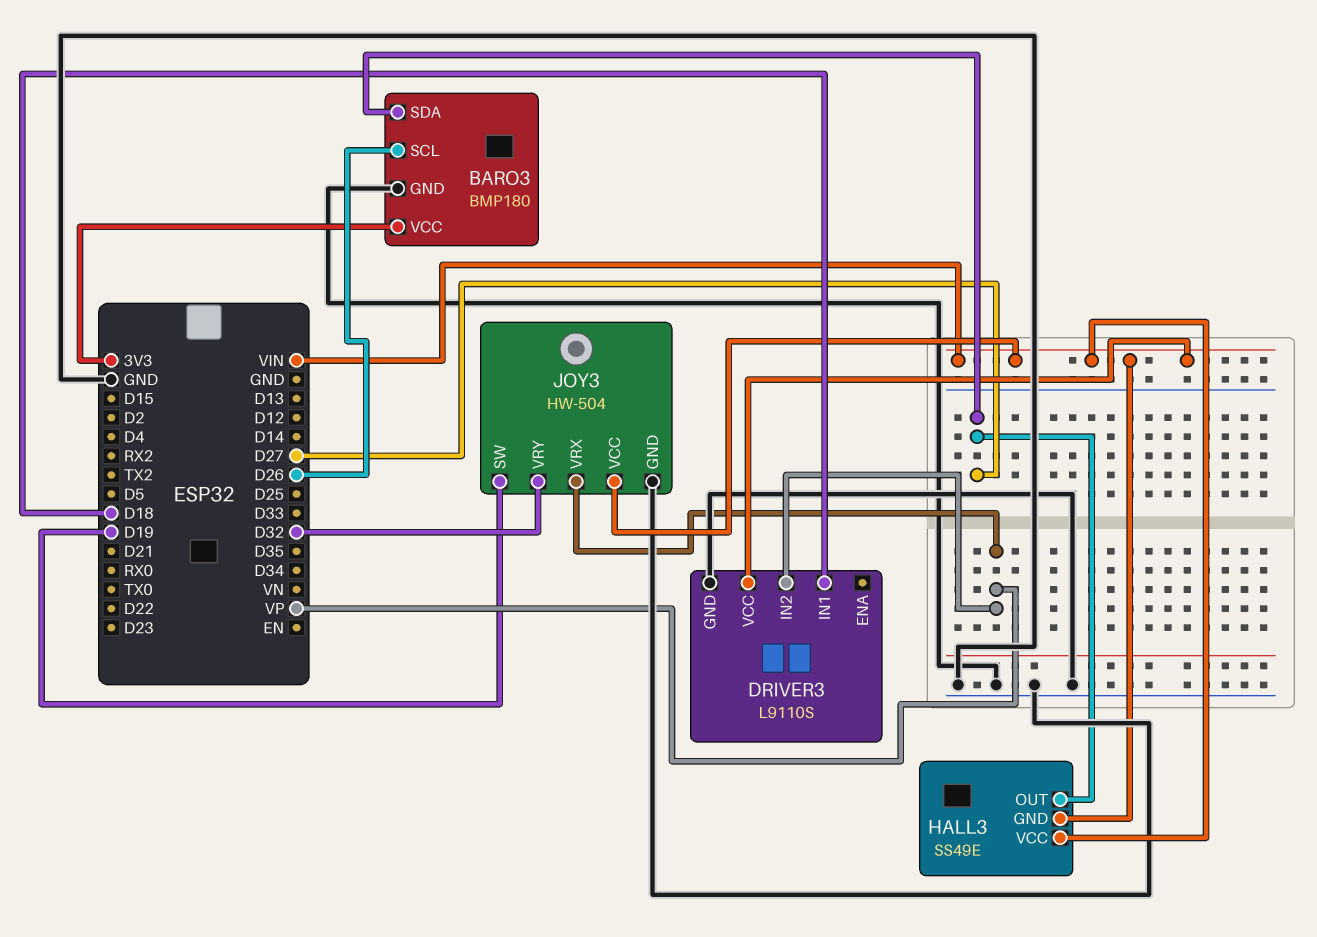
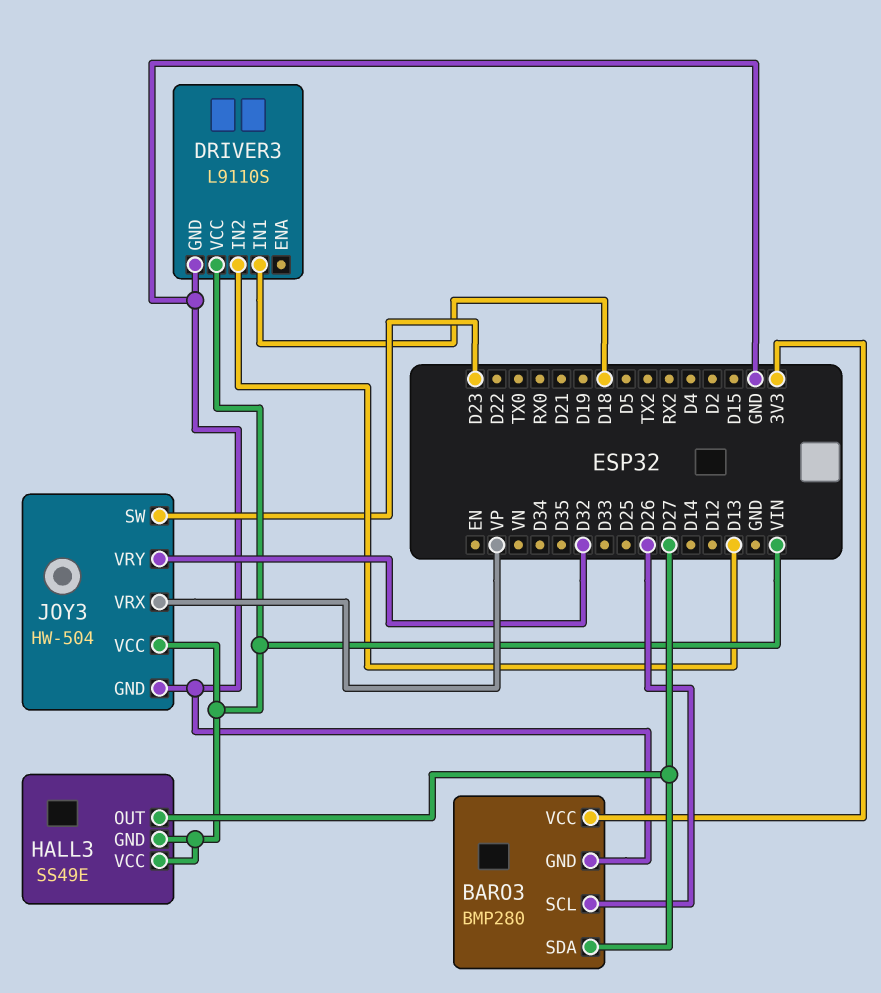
BARO3: BMP180 -> BMP280
DRIVER3 pin IN2: VP -> D13
JOY3 pin SW: D19 -> D23

